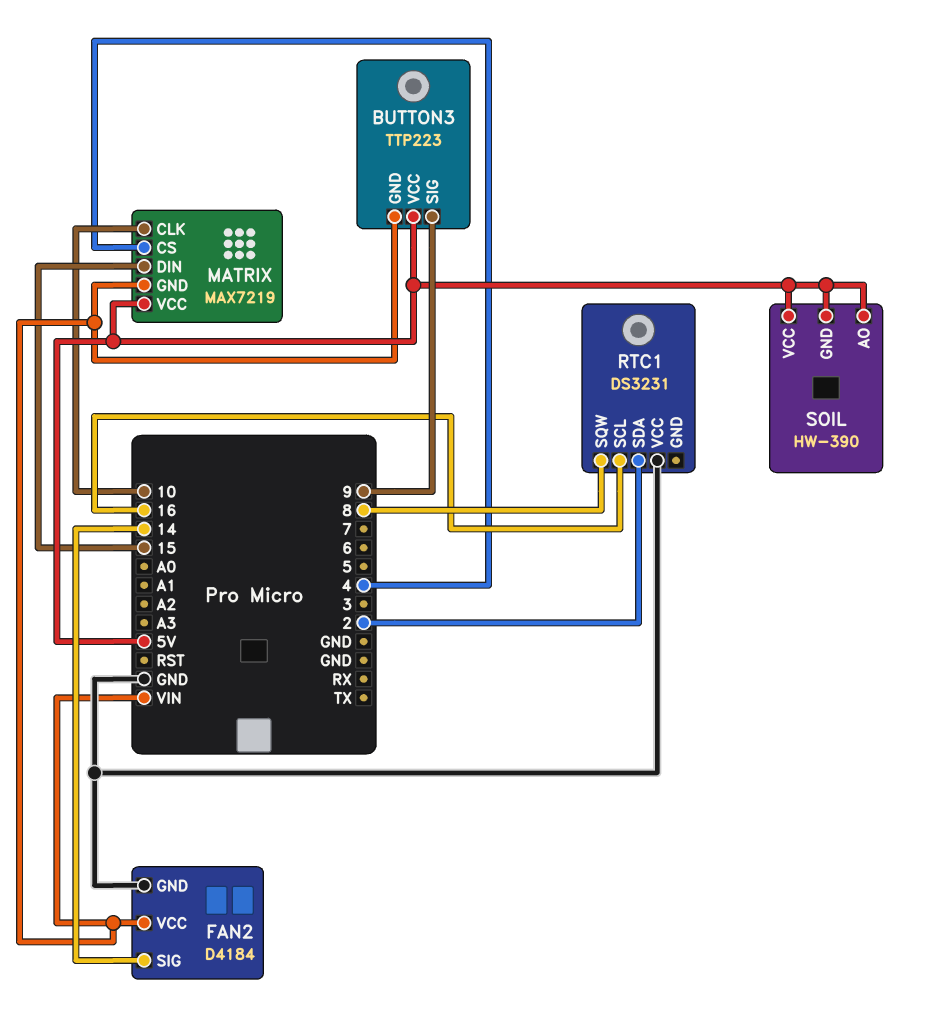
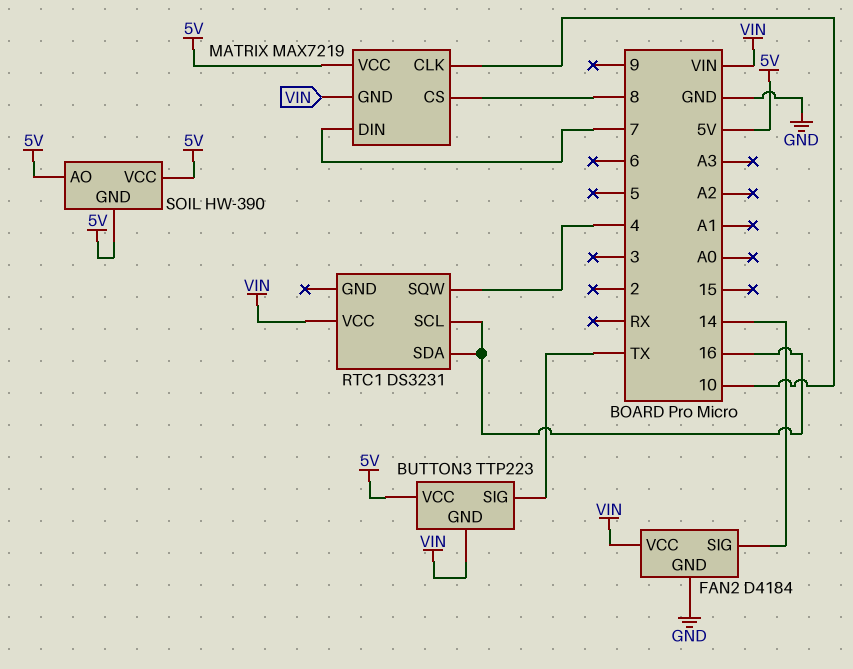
BUTTON3 pin SIG: 9 -> TX
MATRIX pin CS: 4 -> 8
MATRIX pin DIN: 15 -> 7
RTC1 pin SDA: 2 -> 16
RTC1 pin SQW: 8 -> 4
RTC1 pin VCC: GND -> VIN

